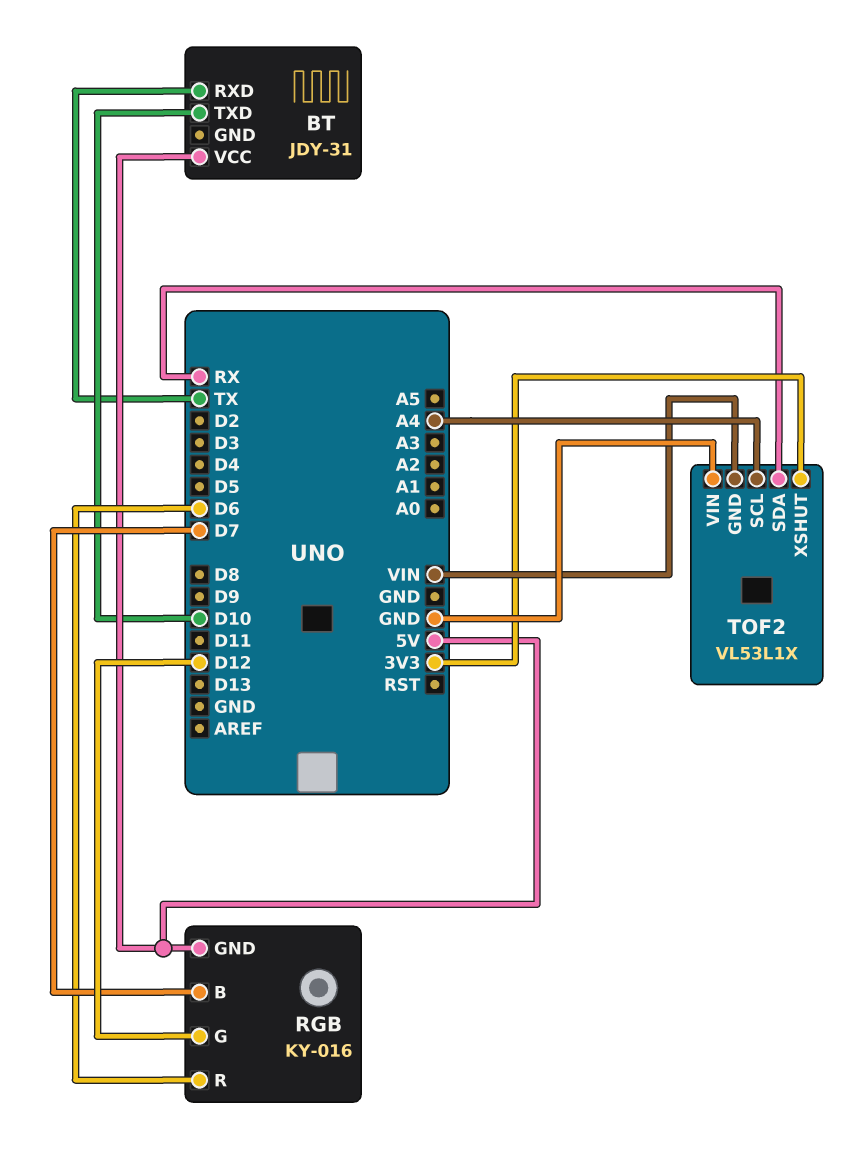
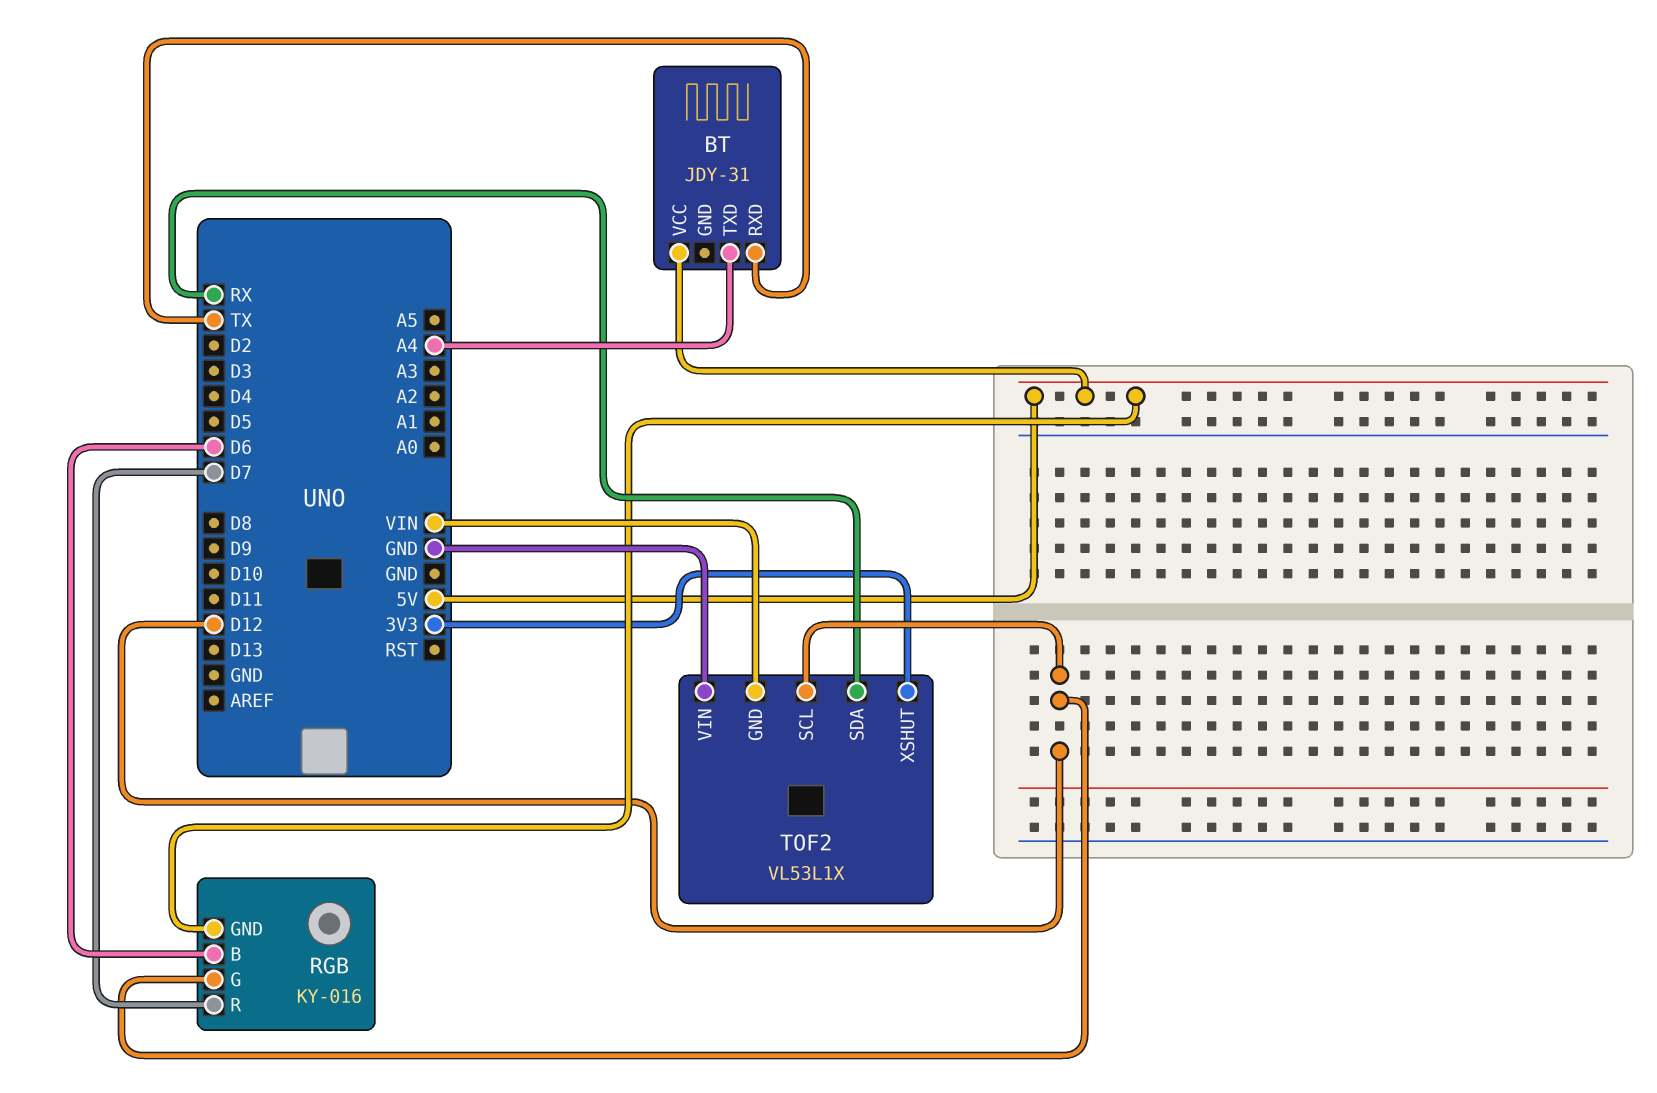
BT pin TXD: D10 -> A4
RGB pin B: D7 -> D6
RGB pin R: D6 -> D7
TOF2 pin SCL: A4 -> D12

